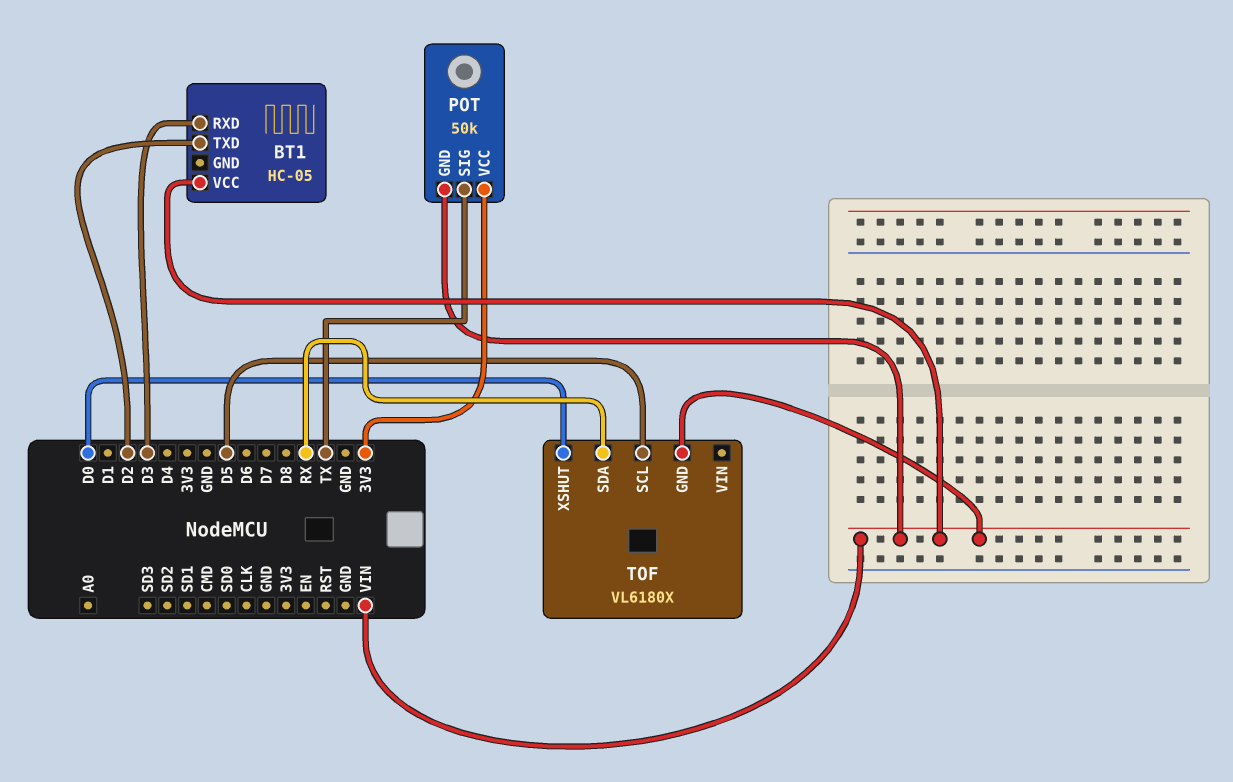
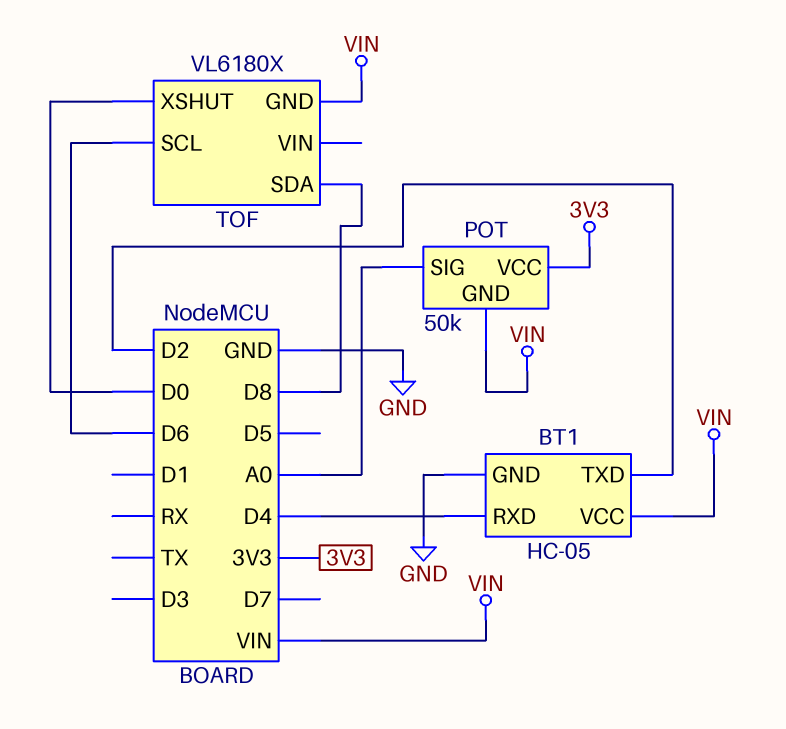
BT1 pin GND: none -> GND
BT1 pin RXD: D3 -> D4
POT pin SIG: TX -> A0
TOF pin SCL: D5 -> D6
TOF pin SDA: RX -> D8

